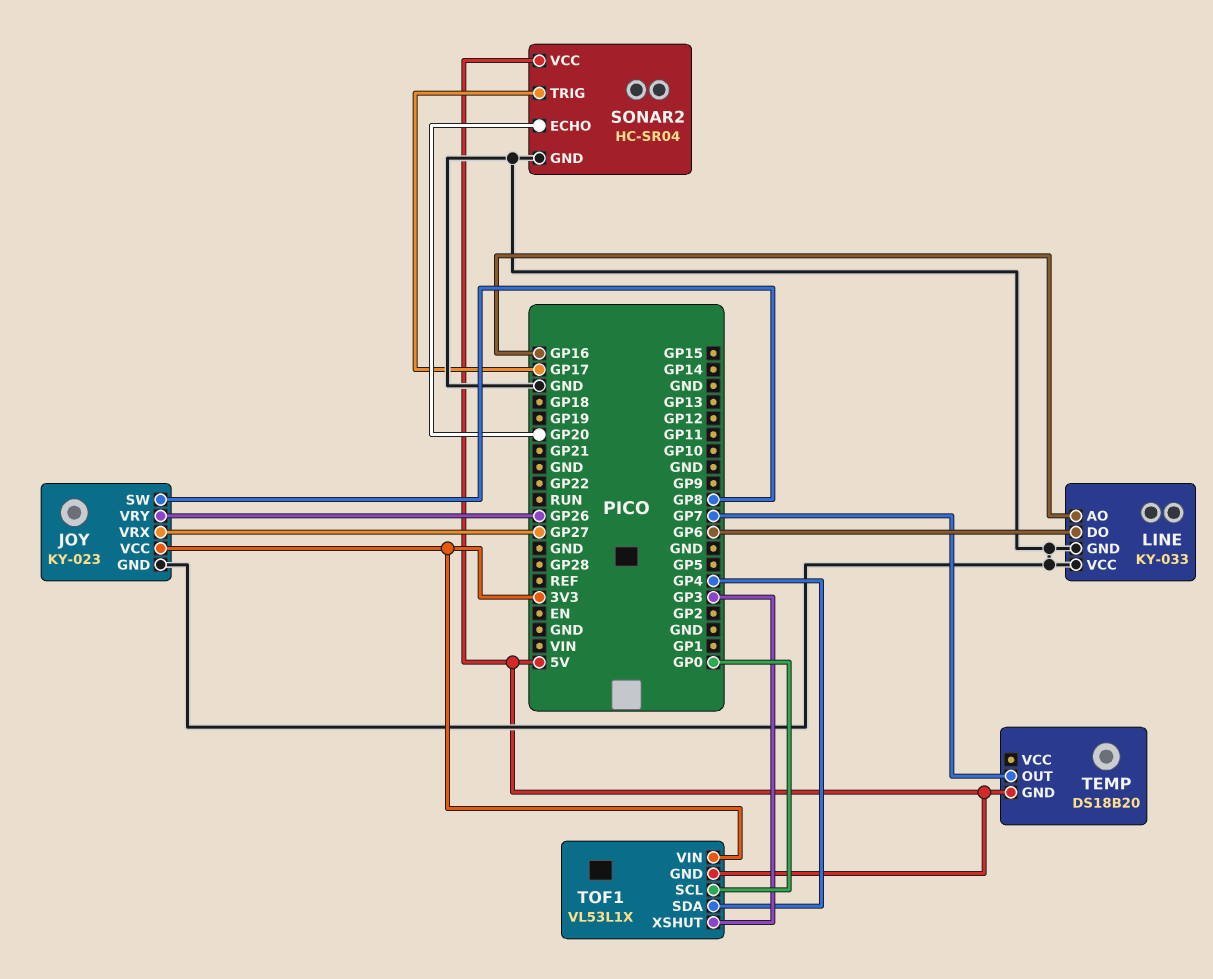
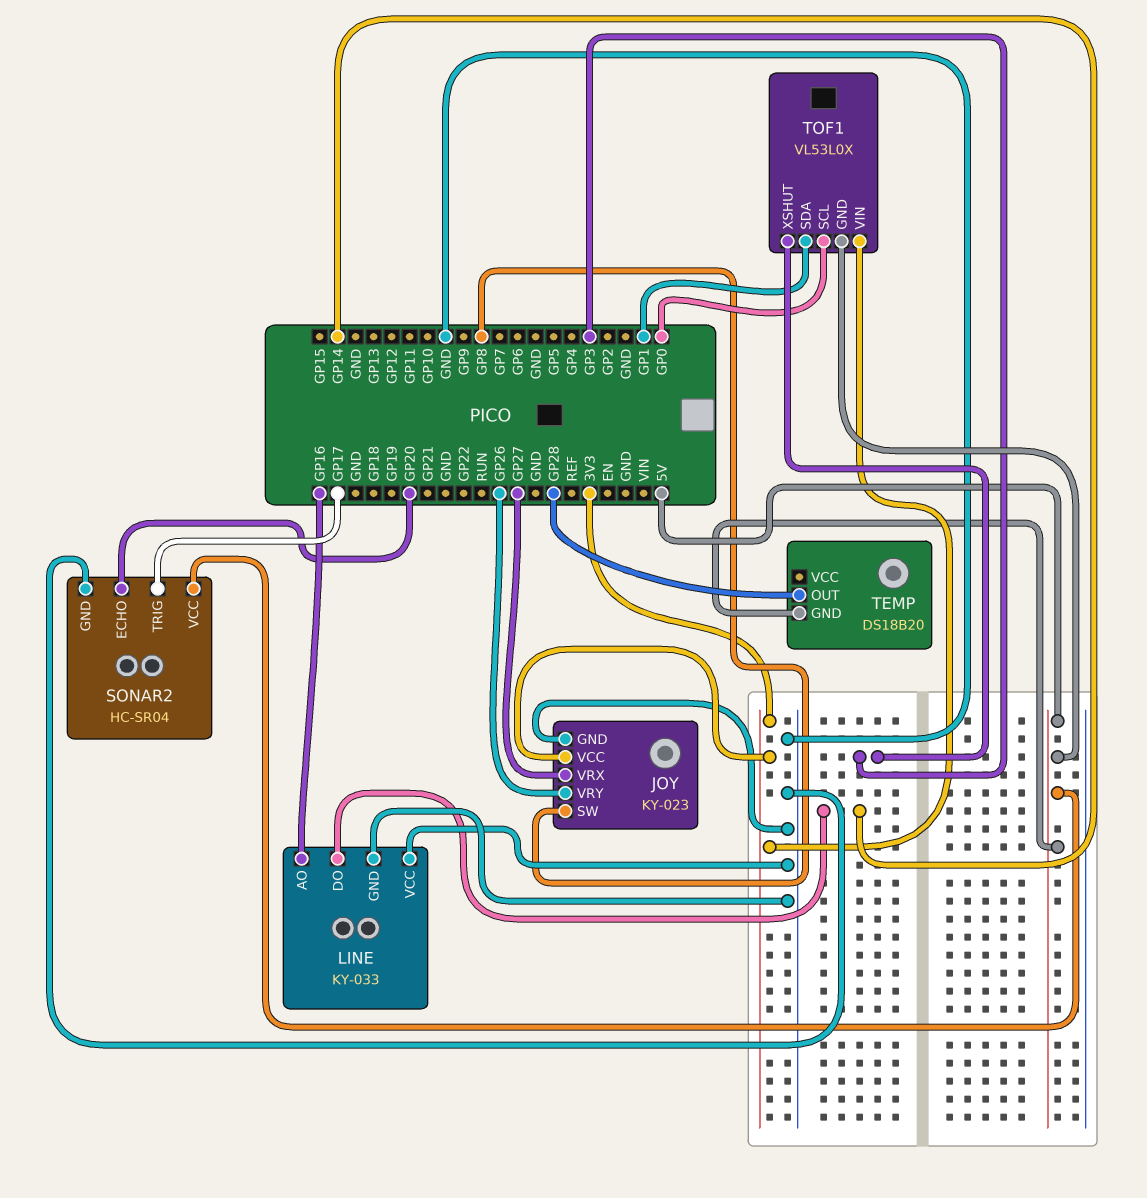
LINE pin DO: GP6 -> GP14
TEMP pin OUT: GP7 -> GP28
TOF1: VL53L1X -> VL53L0X
TOF1 pin SDA: GP4 -> GP1

